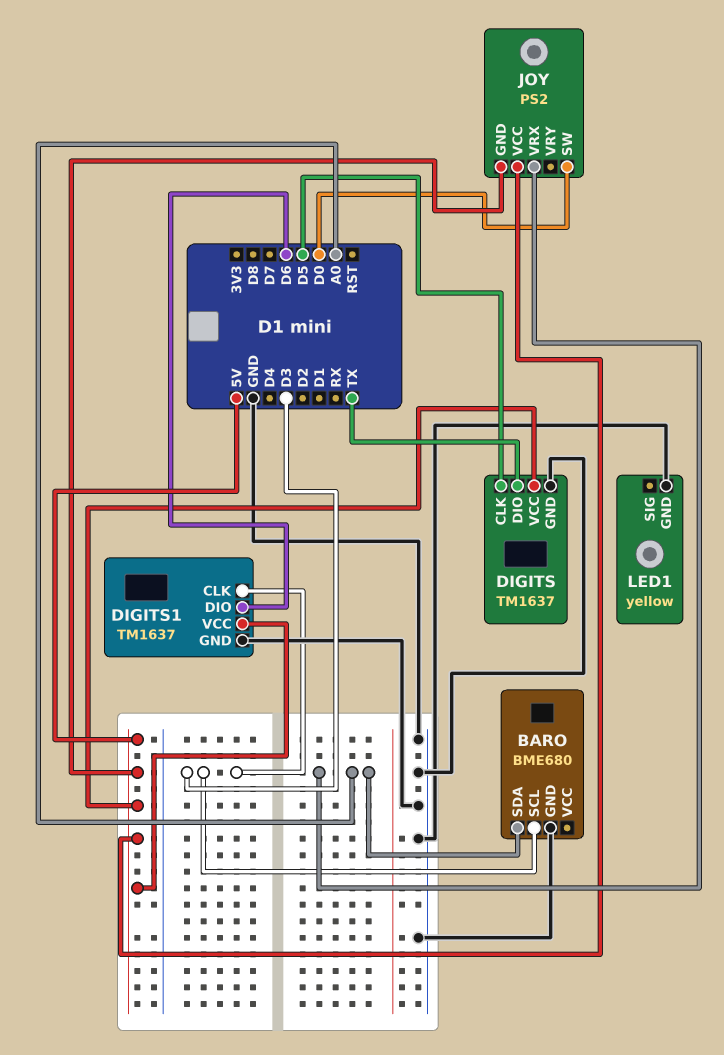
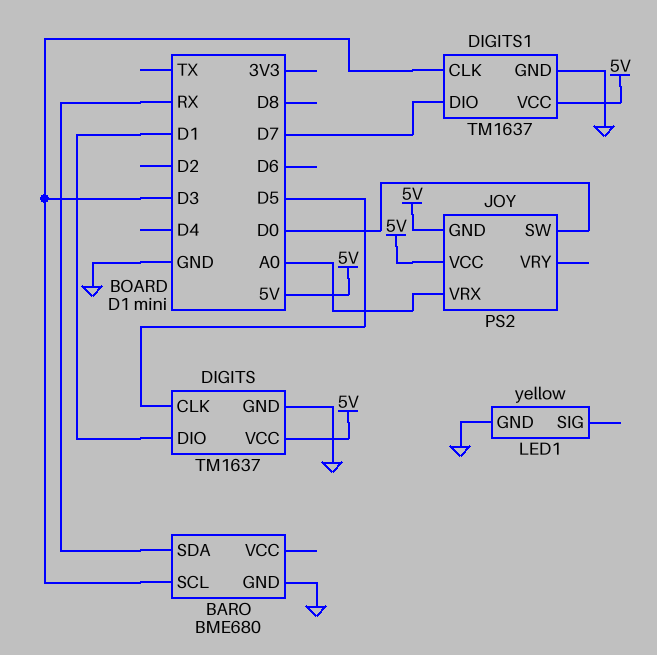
BARO pin SDA: A0 -> RX
DIGITS pin DIO: TX -> D1
DIGITS1 pin DIO: D6 -> D7

